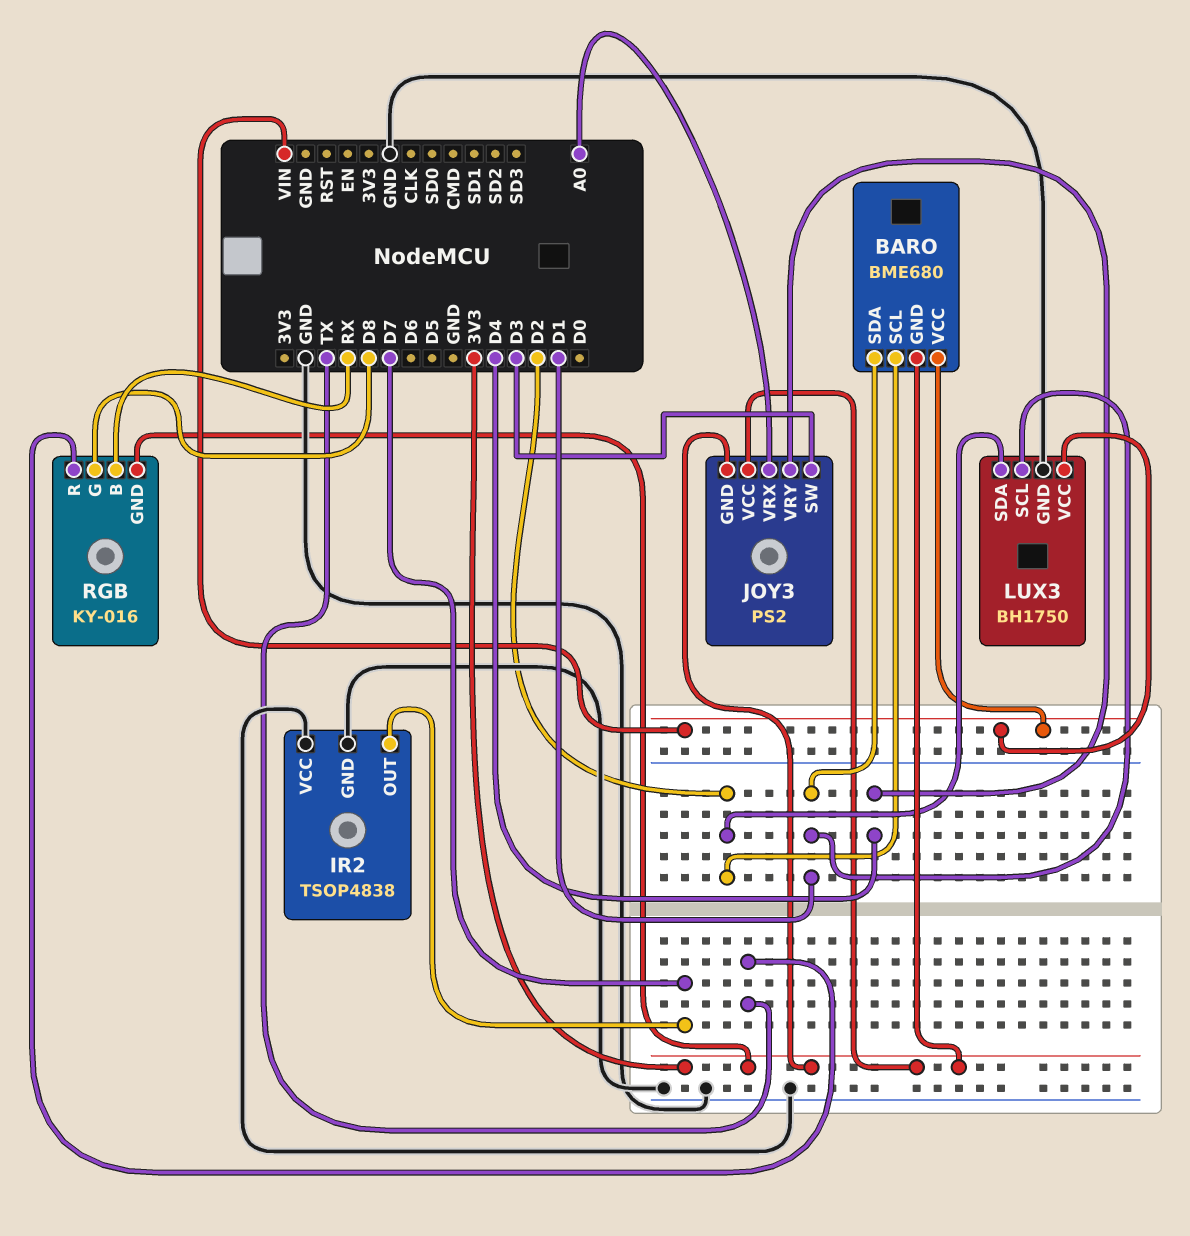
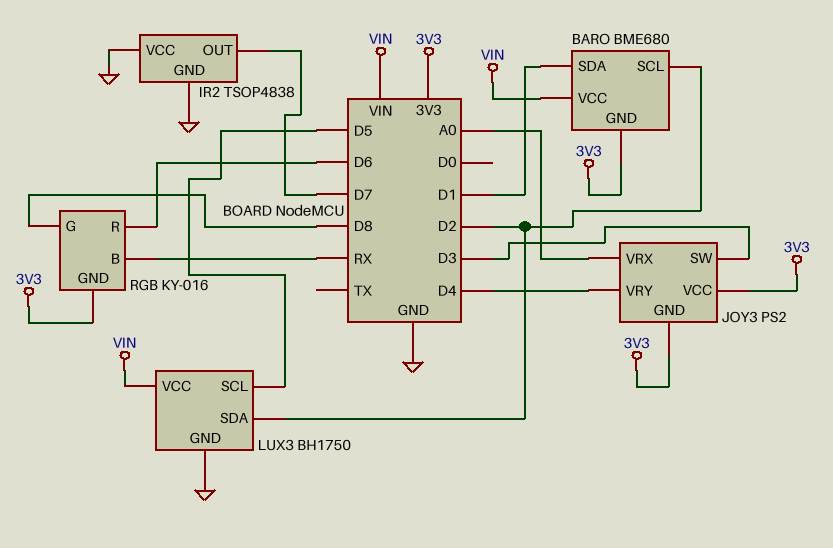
LUX3 pin SCL: D1 -> D5
RGB pin R: TX -> D6

